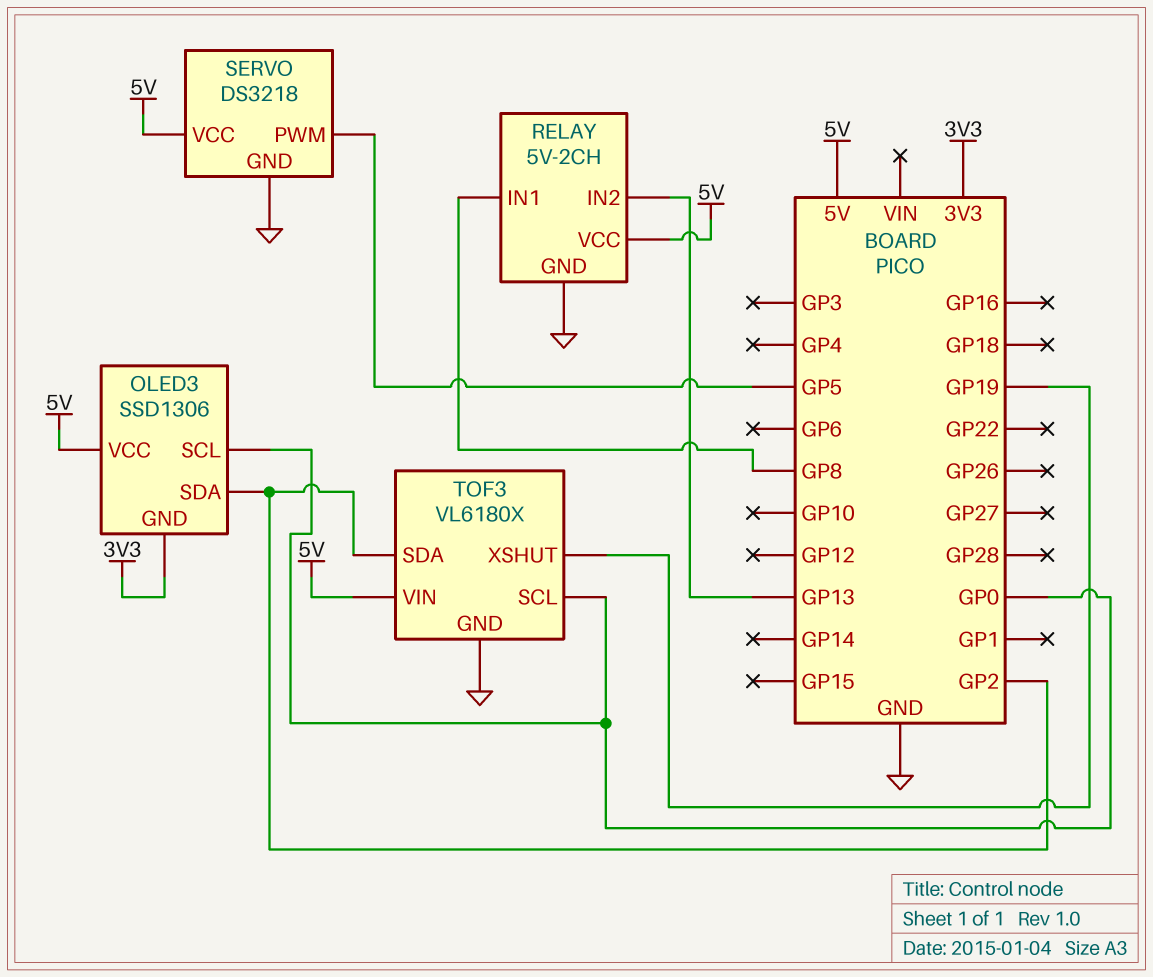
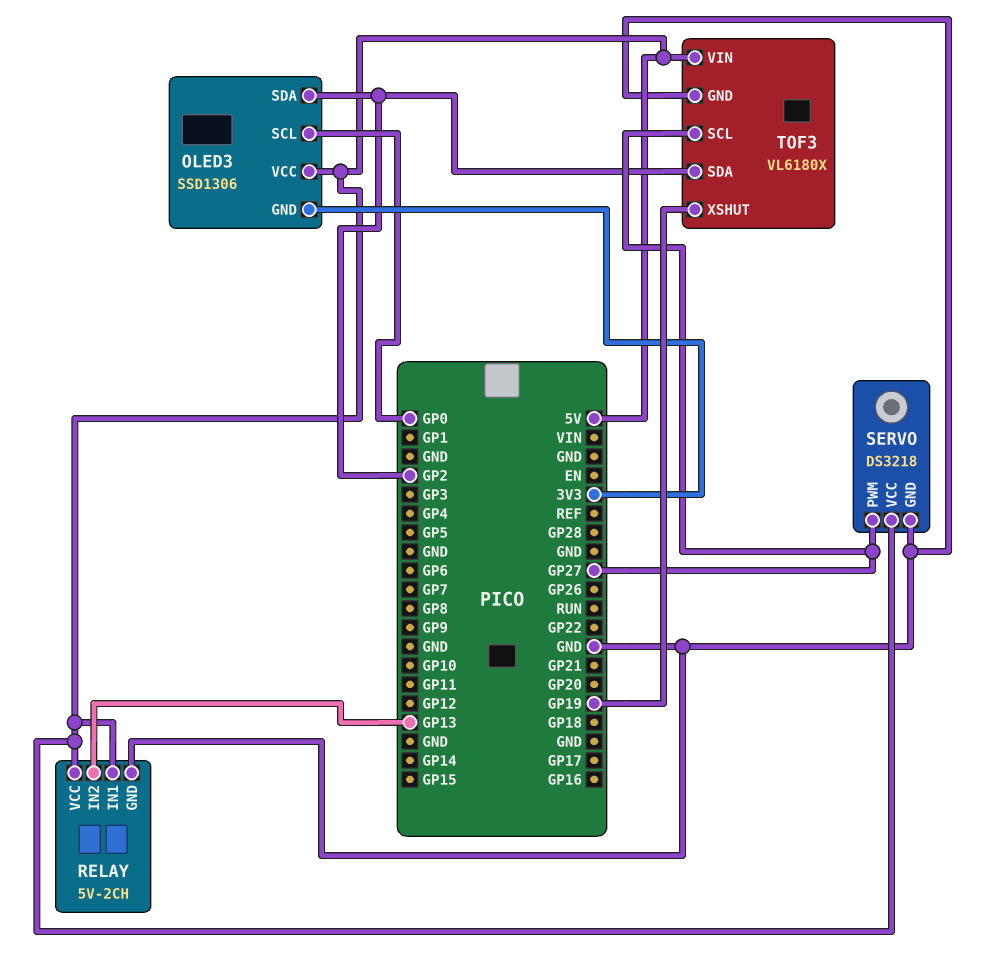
RELAY pin IN1: GP8 -> 5V
SERVO pin PWM: GP5 -> GP27
TOF3 pin SCL: GP0 -> GP27

